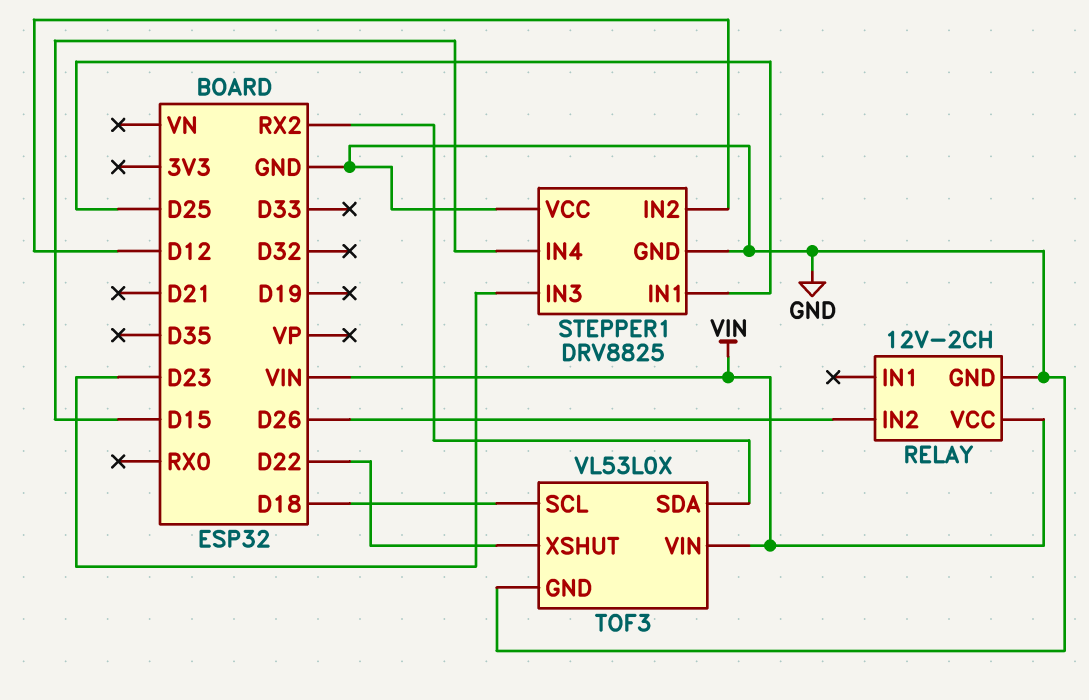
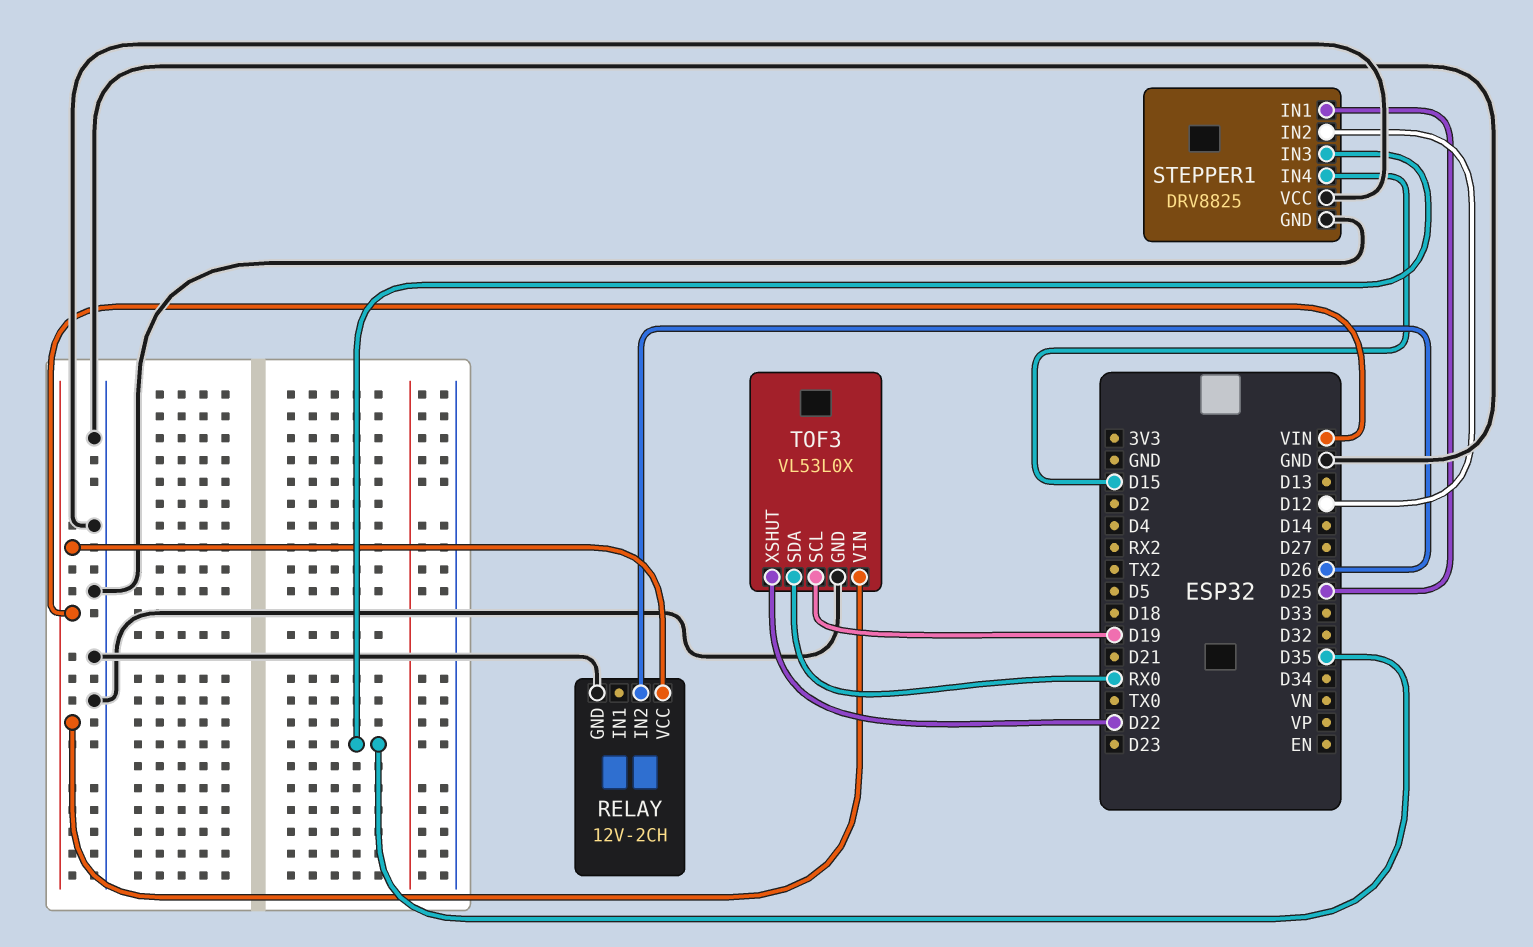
STEPPER1 pin IN3: D23 -> D35
TOF3 pin SCL: D18 -> D19
TOF3 pin SDA: RX2 -> RX0

